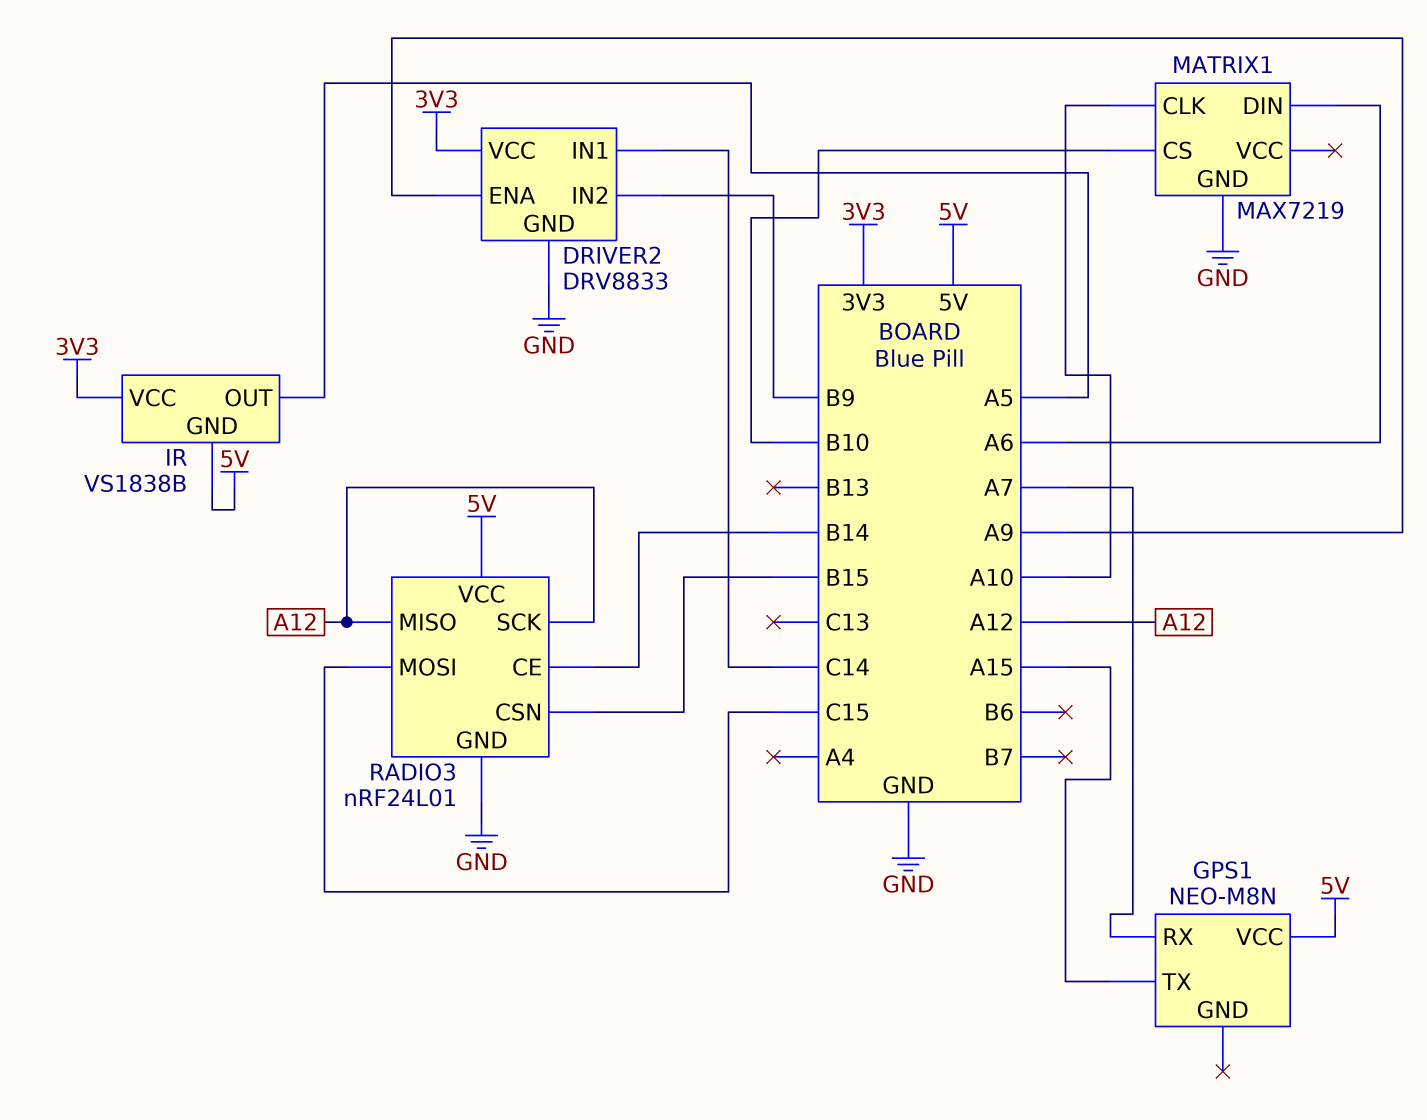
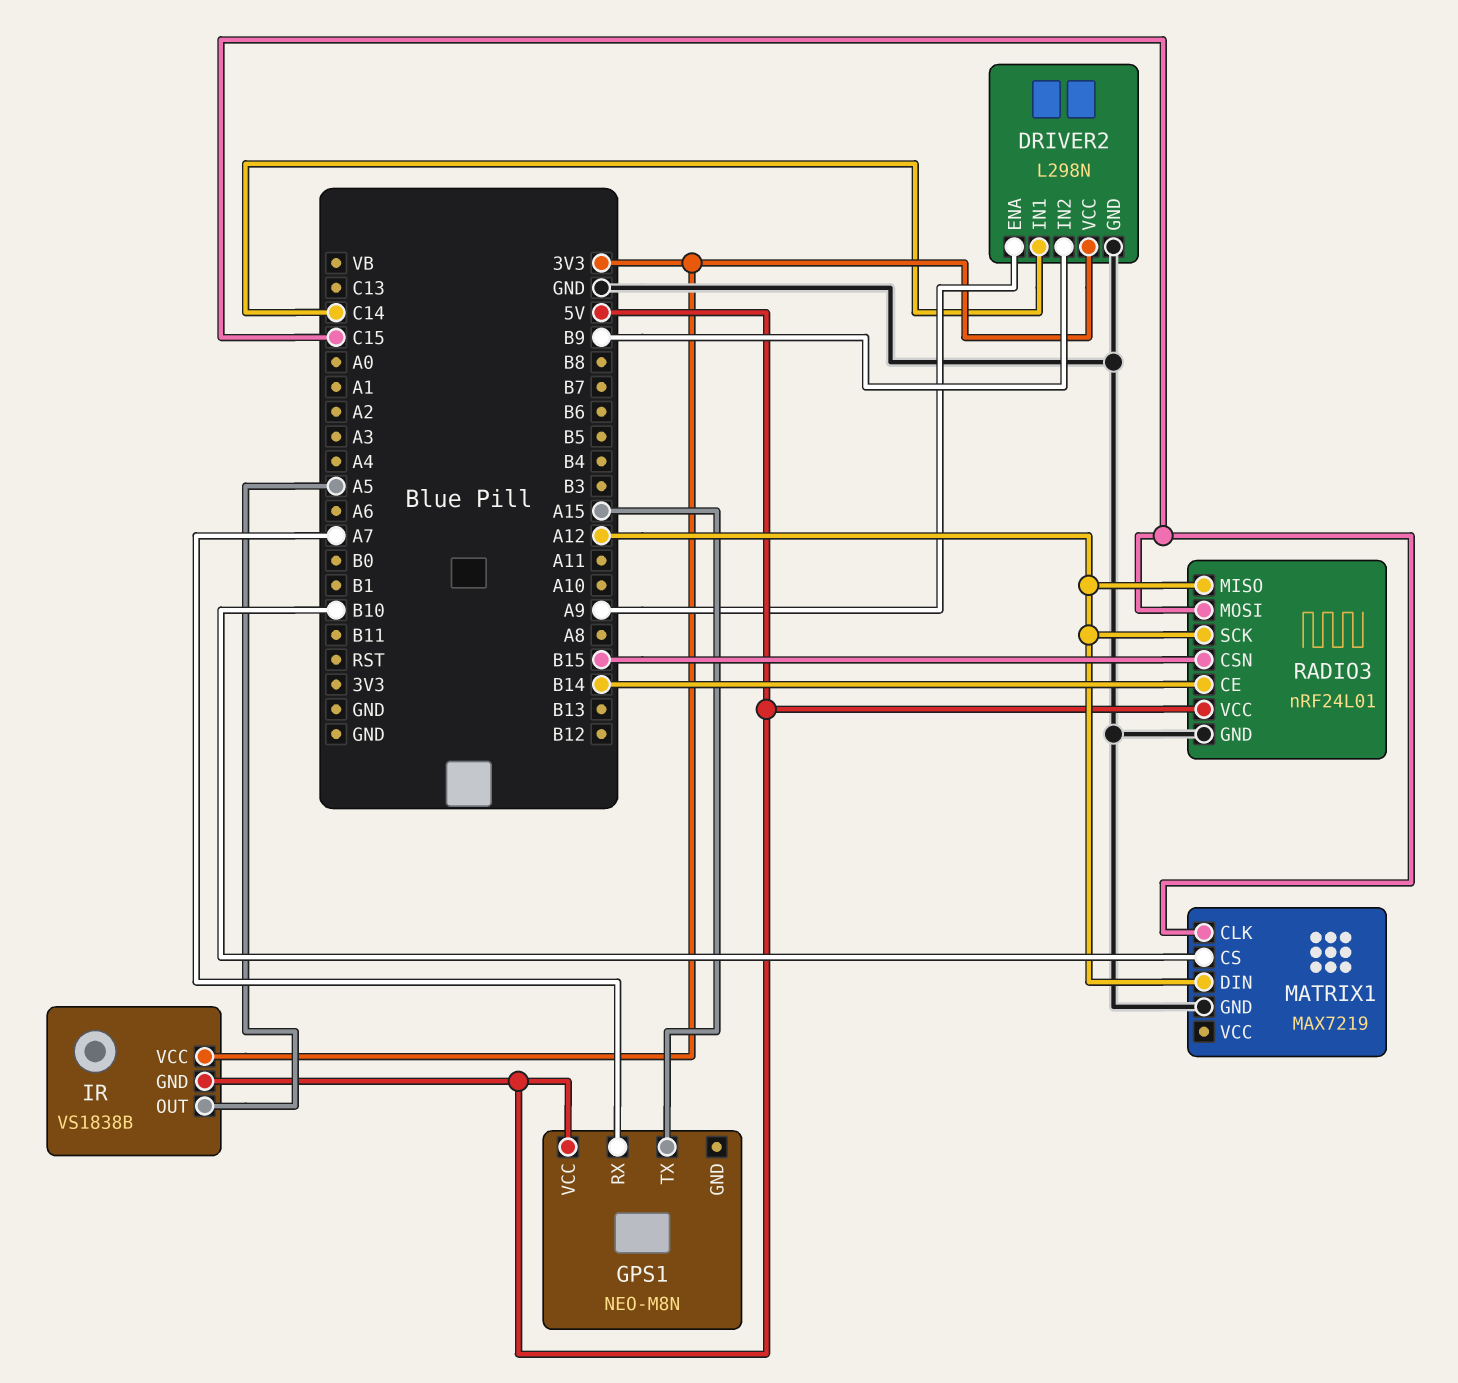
DRIVER2: DRV8833 -> L298N
MATRIX1 pin CLK: A10 -> C15
MATRIX1 pin DIN: A6 -> A12

